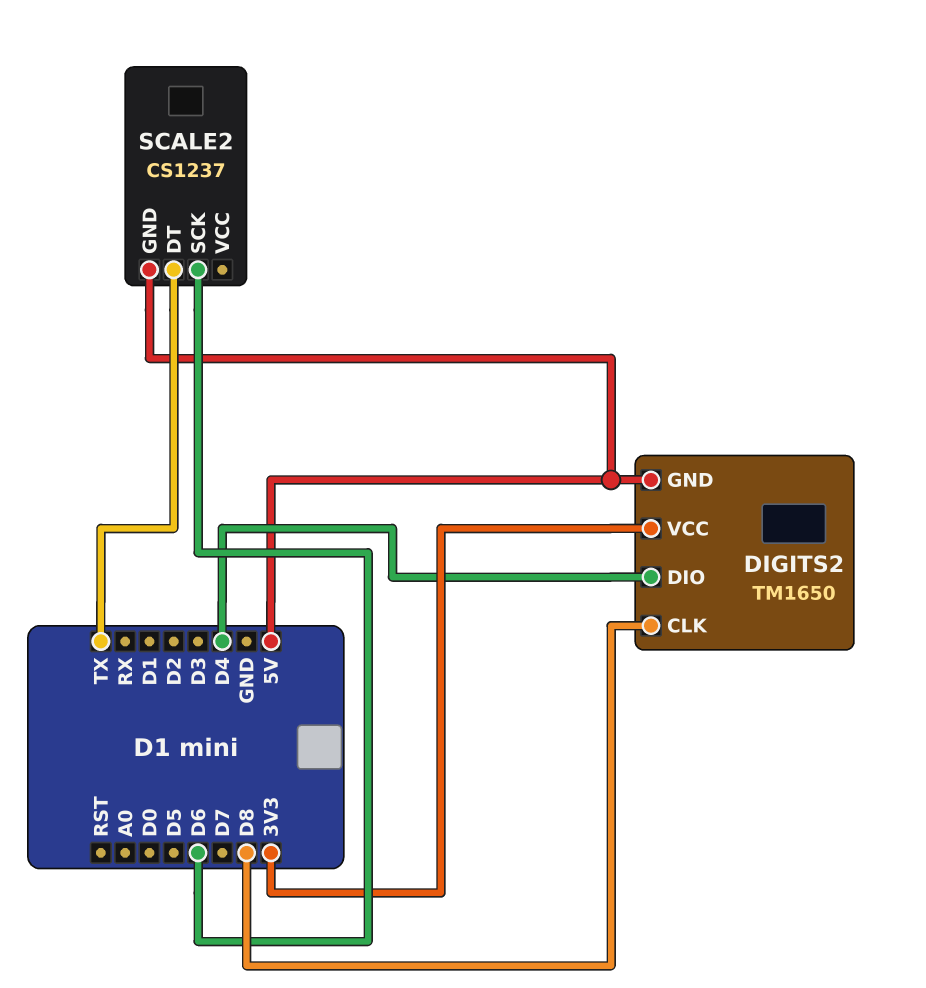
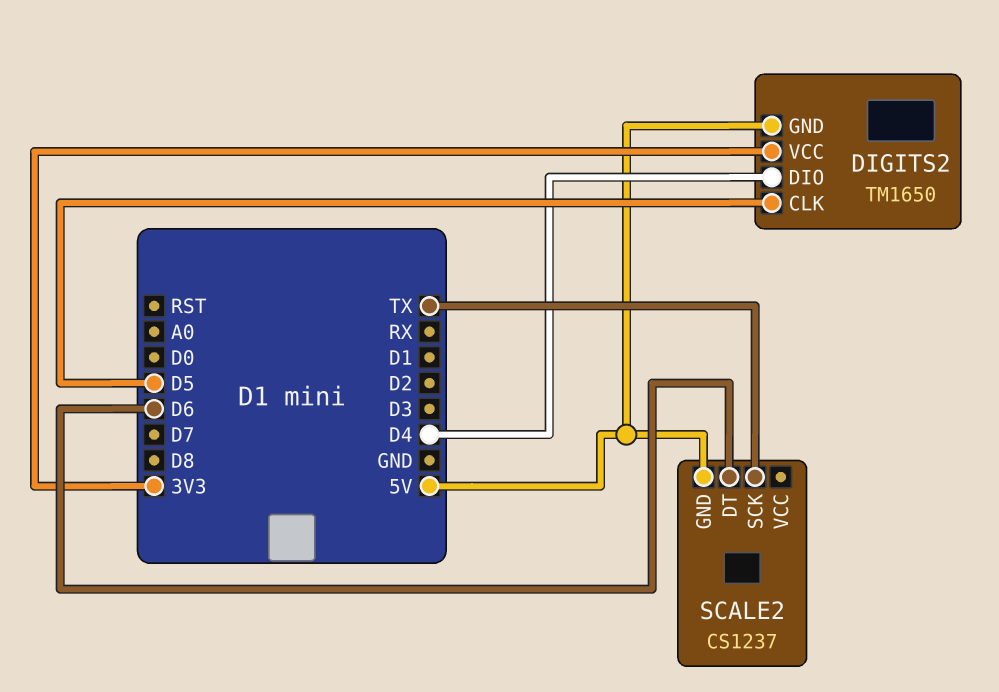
DIGITS2 pin CLK: D8 -> D5
SCALE2 pin DT: TX -> D6
SCALE2 pin SCK: D6 -> TX

